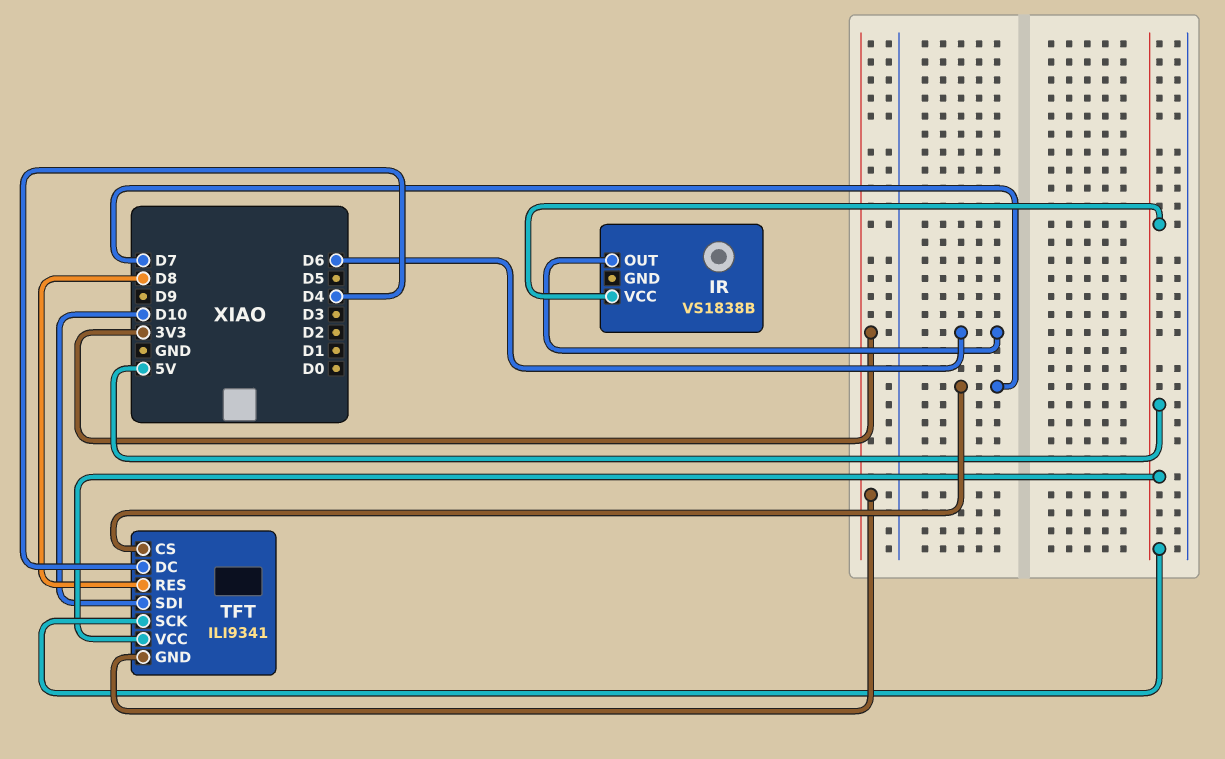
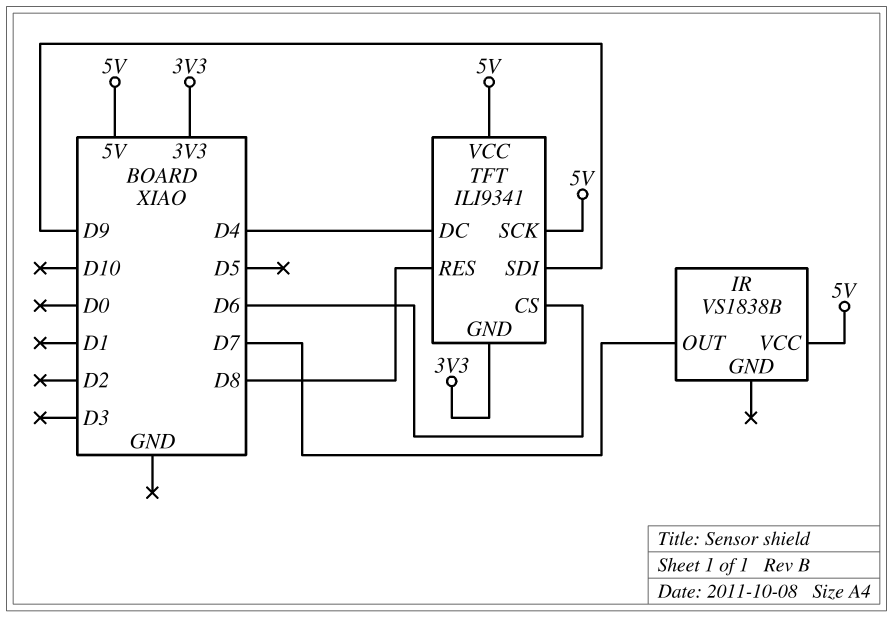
IR pin OUT: D6 -> D7
TFT pin CS: D7 -> D6
TFT pin SDI: D10 -> D9

